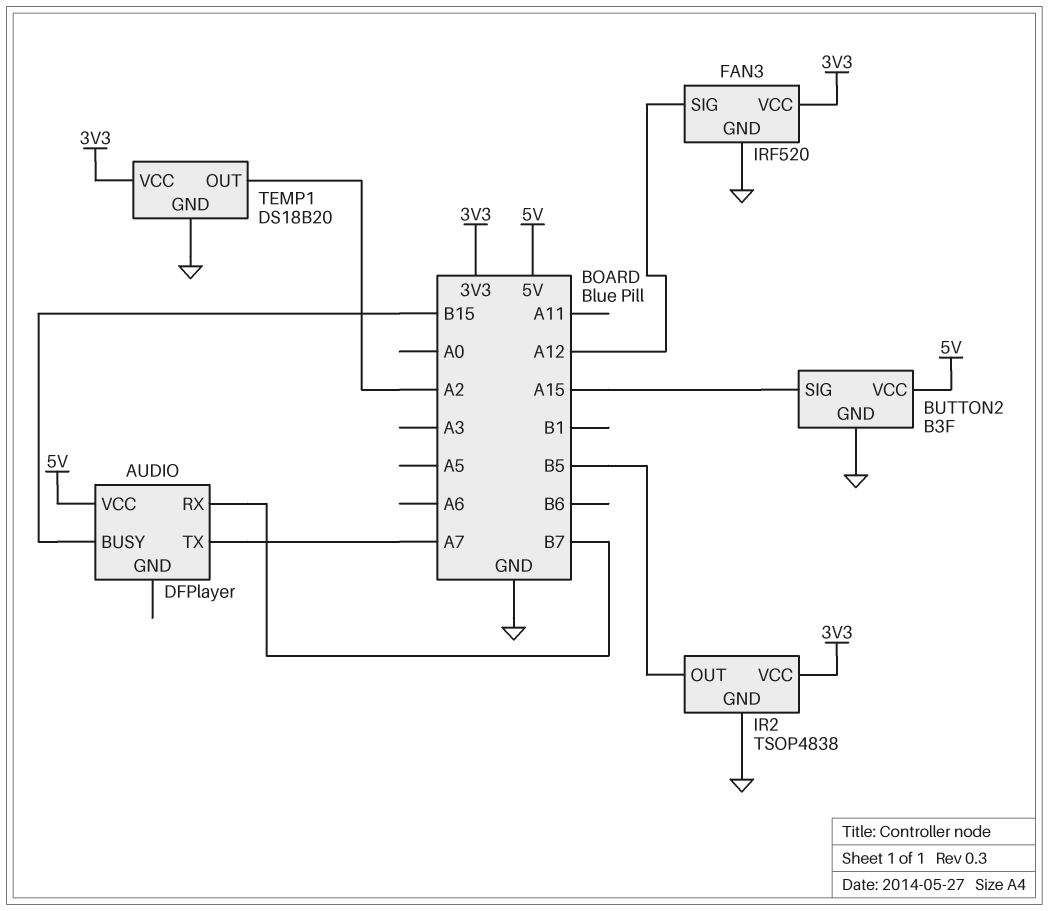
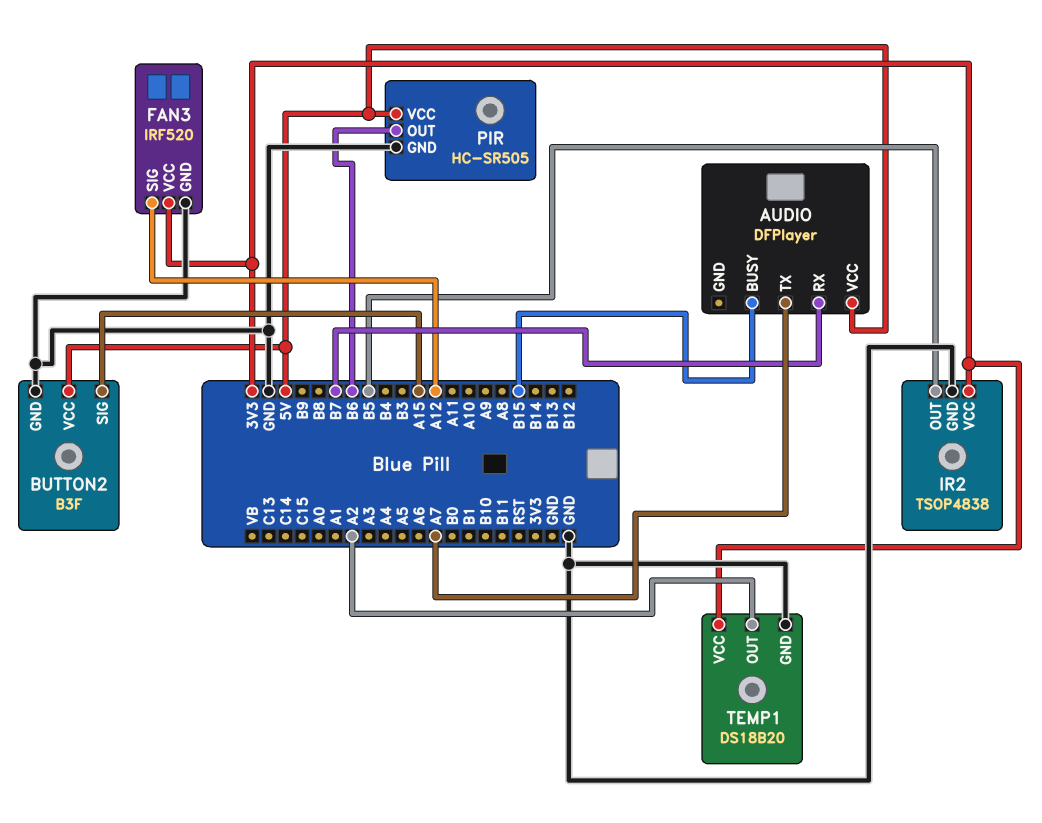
PIR: none -> HC-SR505
PIR pin GND: none -> GND
PIR pin OUT: none -> B6
PIR pin VCC: none -> 5V

